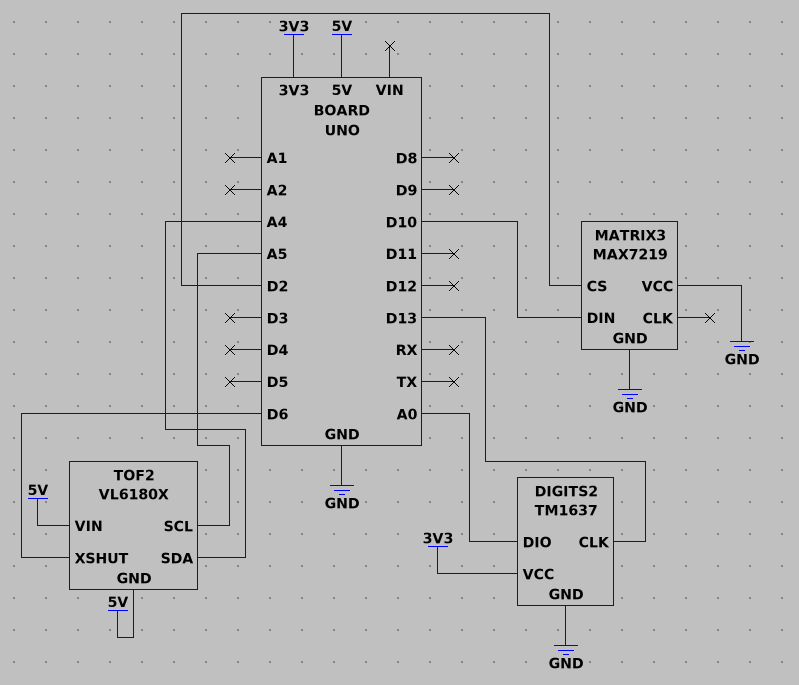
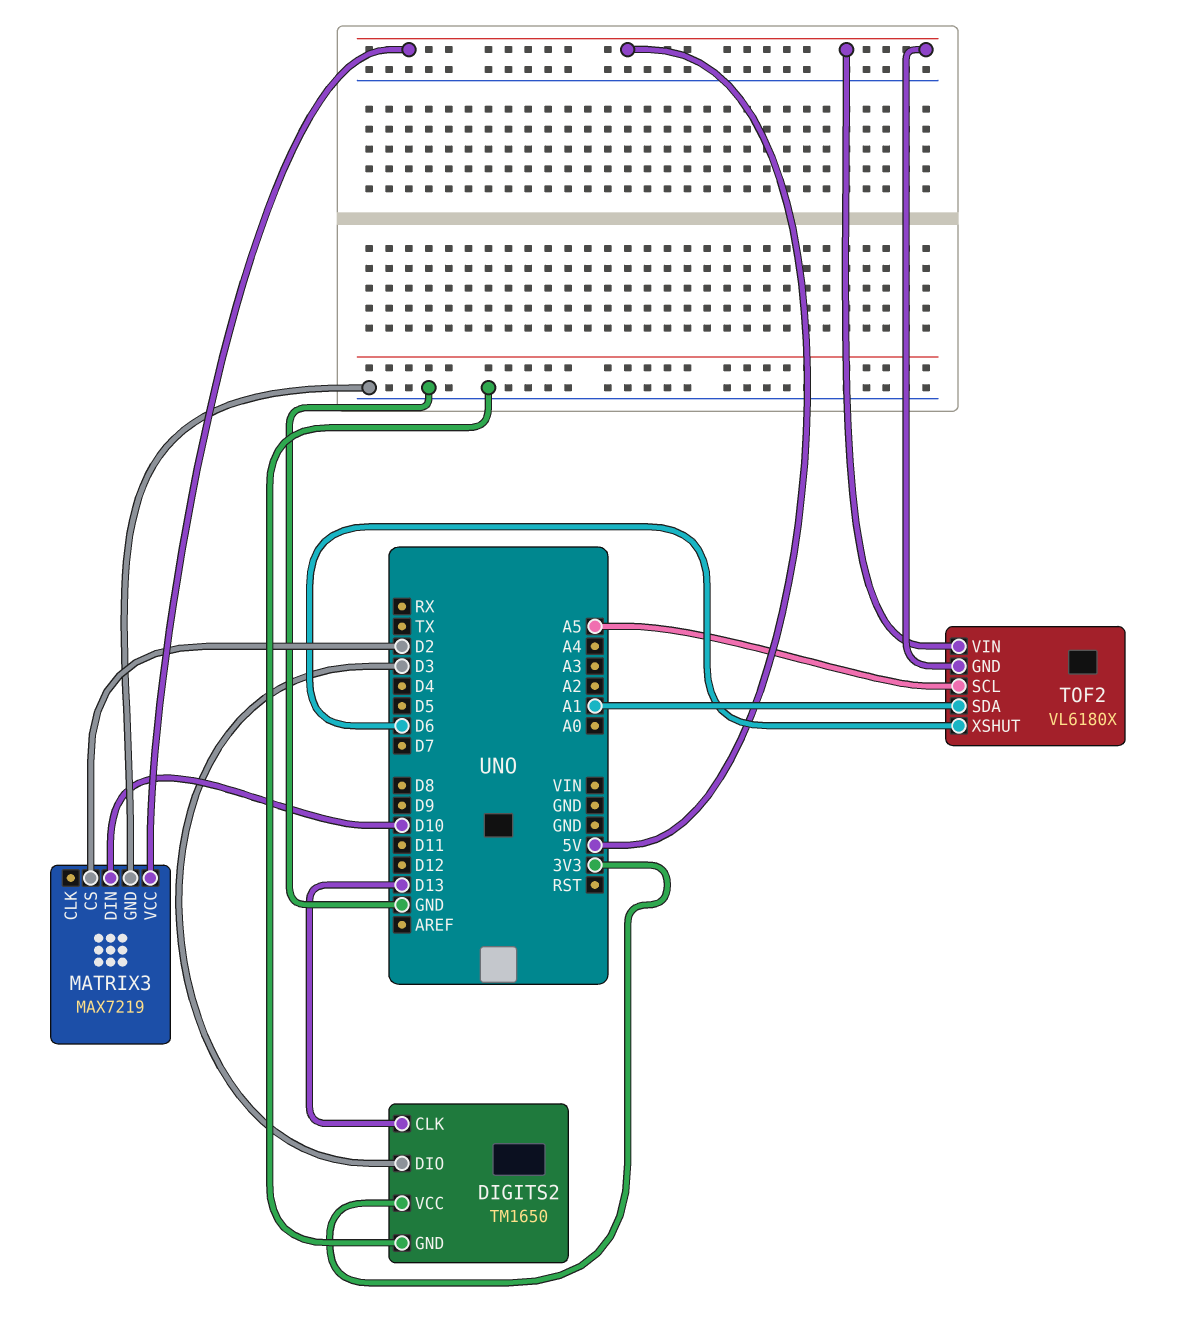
DIGITS2: TM1637 -> TM1650
DIGITS2 pin DIO: A0 -> D3
MATRIX3 pin VCC: GND -> 5V
TOF2 pin SDA: A4 -> A1

